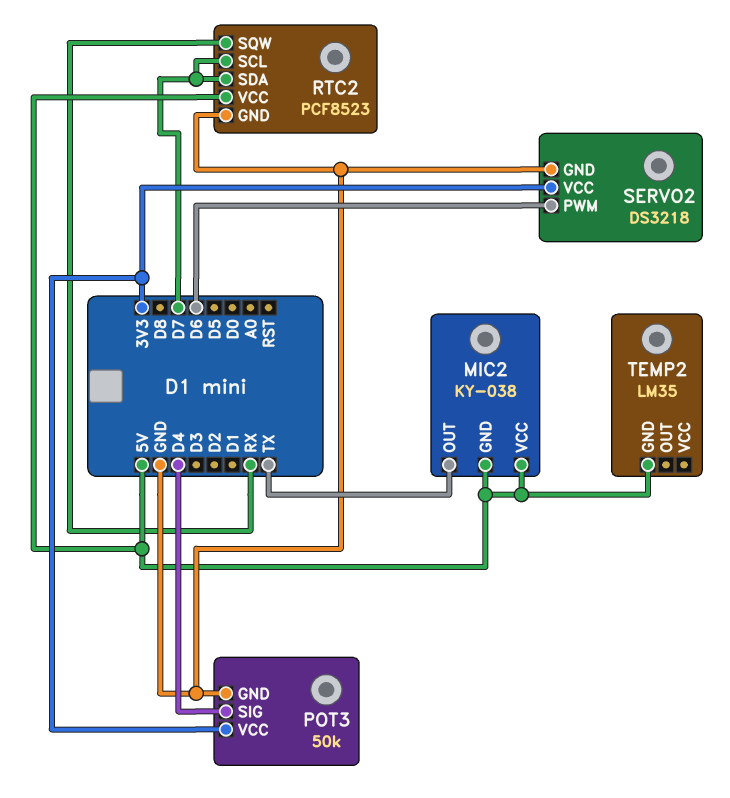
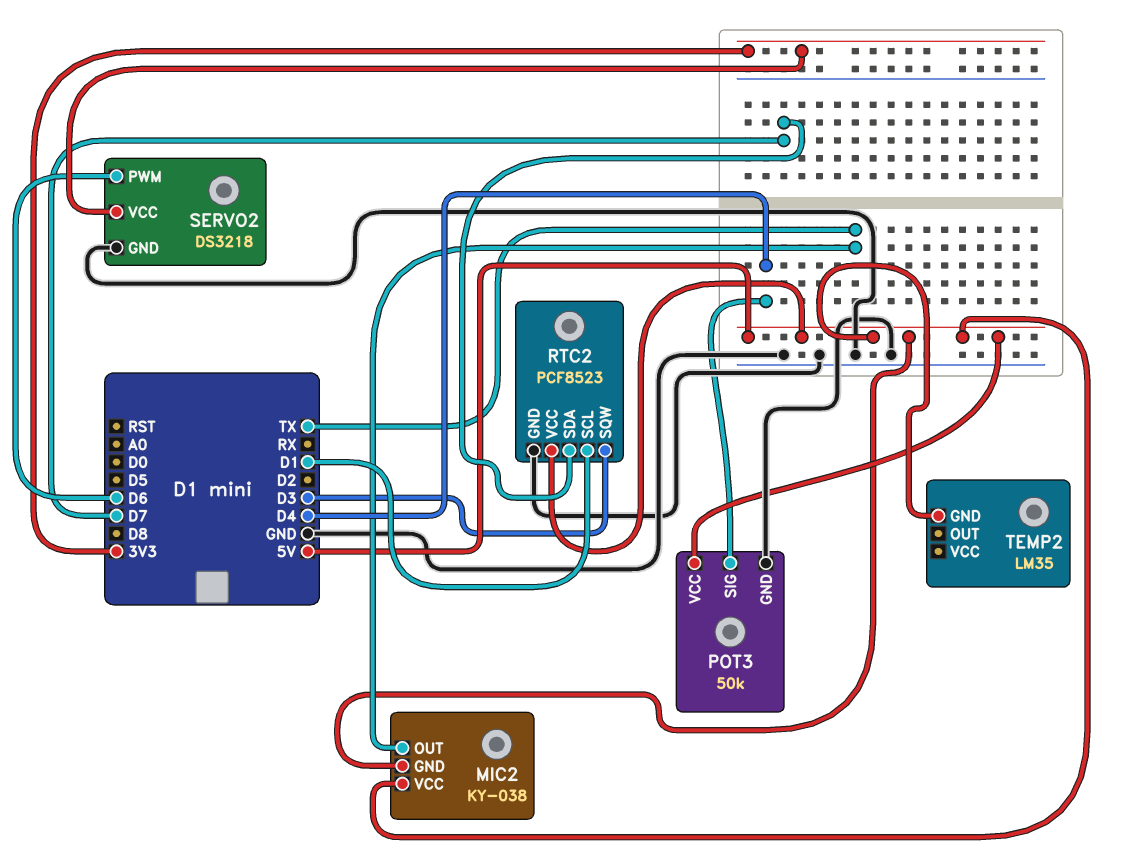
POT3 pin VCC: 3V3 -> 5V
RTC2 pin SCL: D7 -> D1
RTC2 pin SQW: RX -> D3

